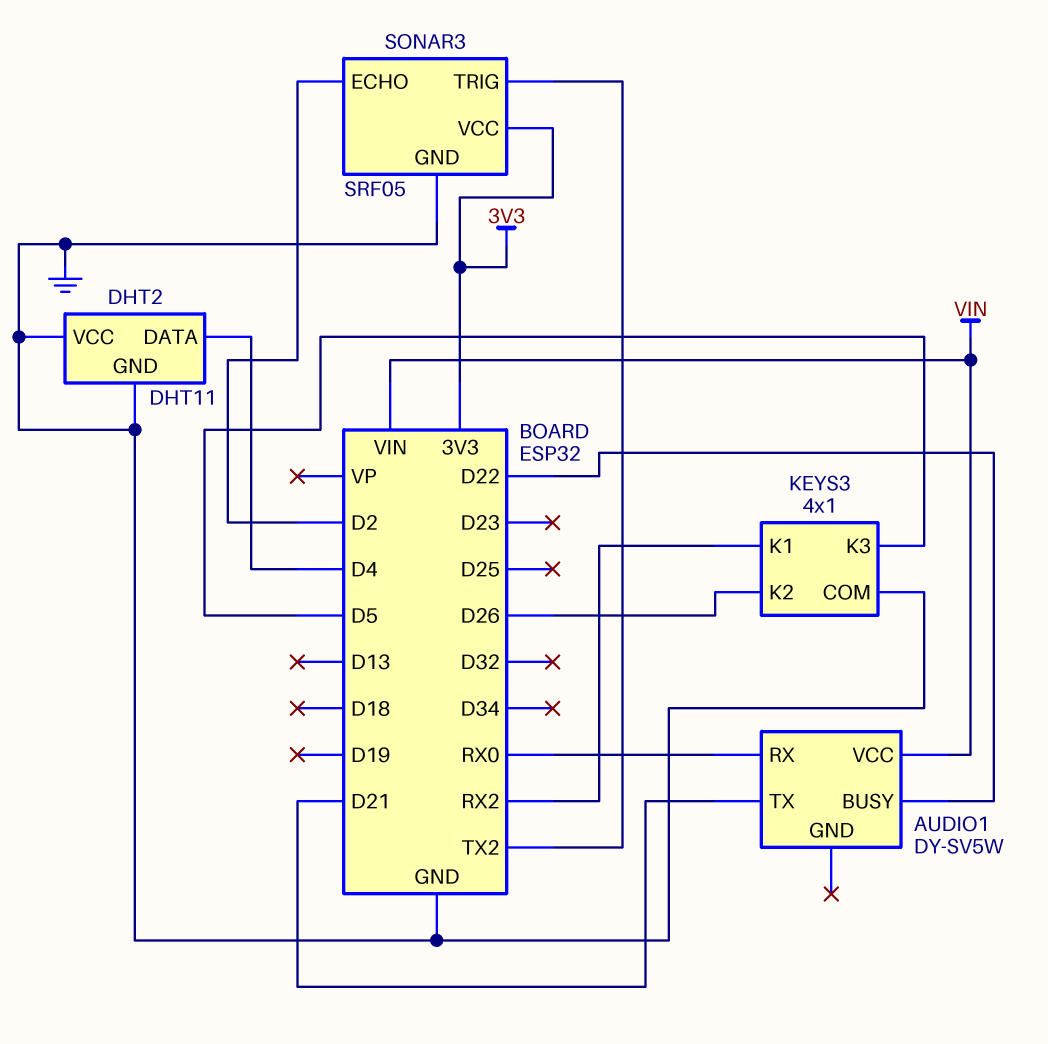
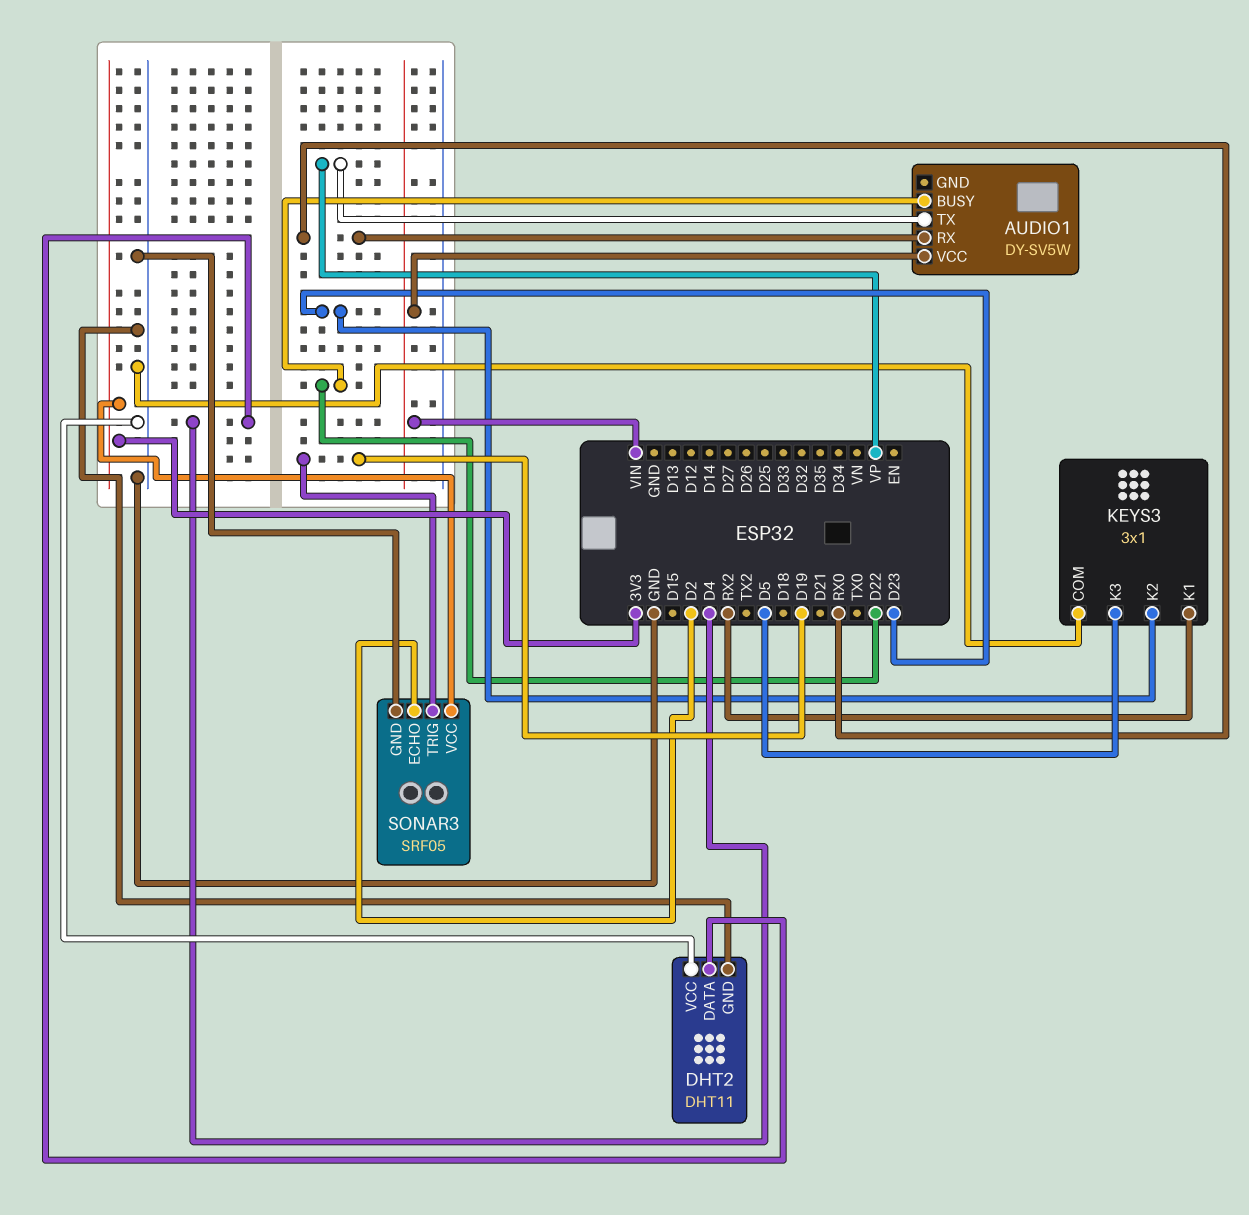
AUDIO1 pin TX: D21 -> VP
KEYS3: 4x1 -> 3x1
KEYS3 pin K2: D26 -> D23
SONAR3 pin TRIG: TX2 -> D19

